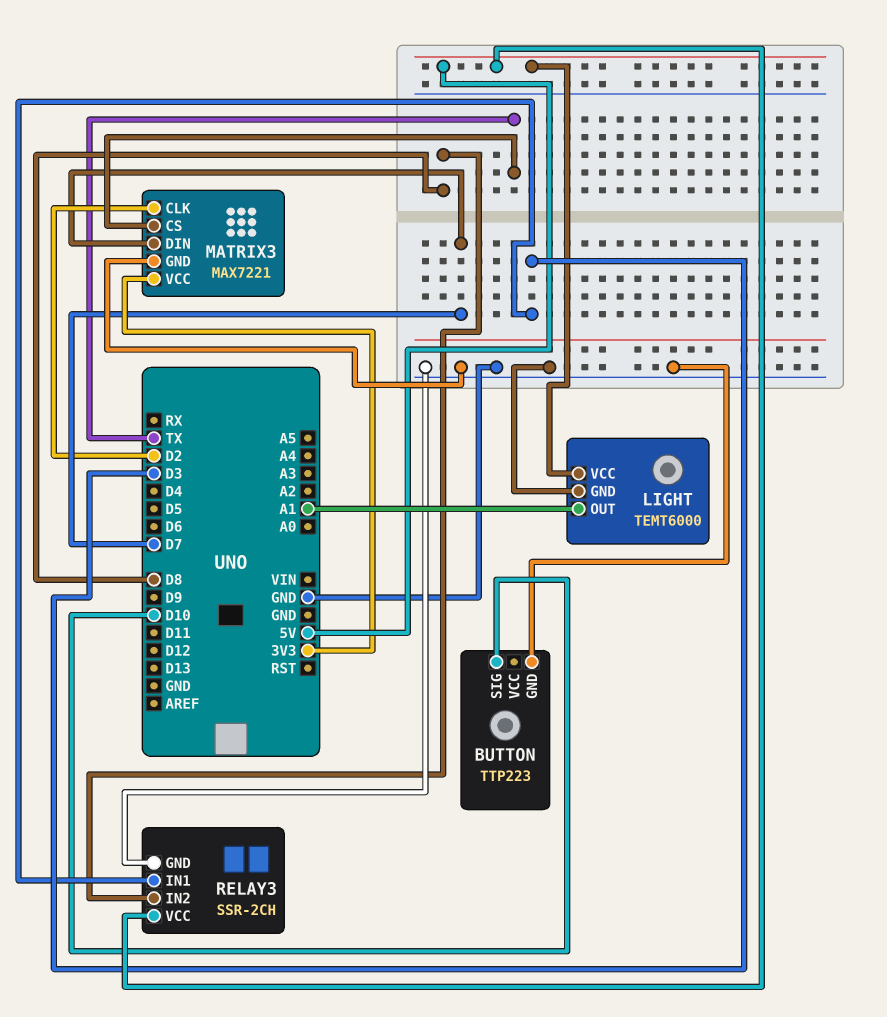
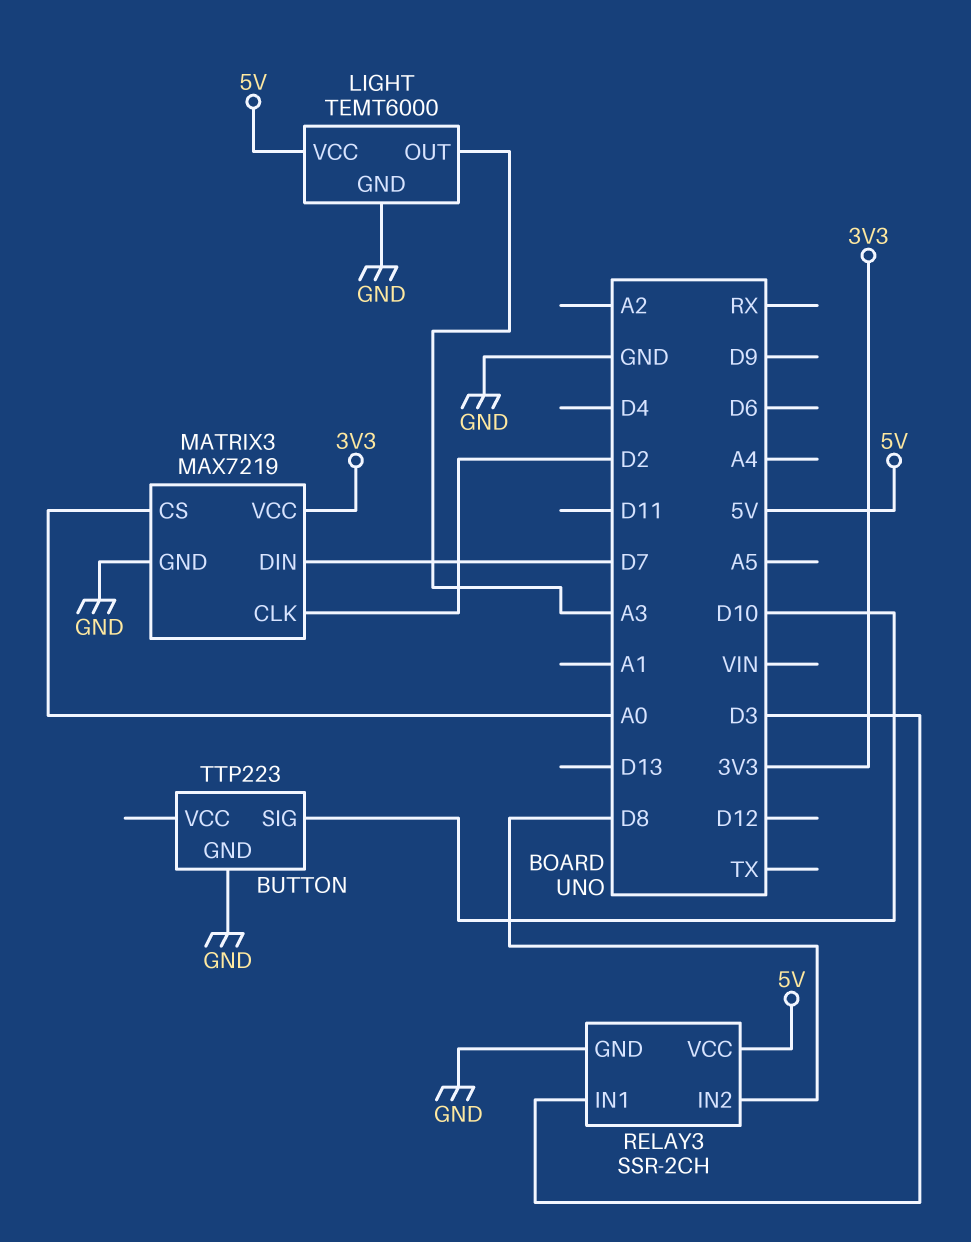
LIGHT pin OUT: A1 -> A3
MATRIX3: MAX7221 -> MAX7219
MATRIX3 pin CS: TX -> A0

